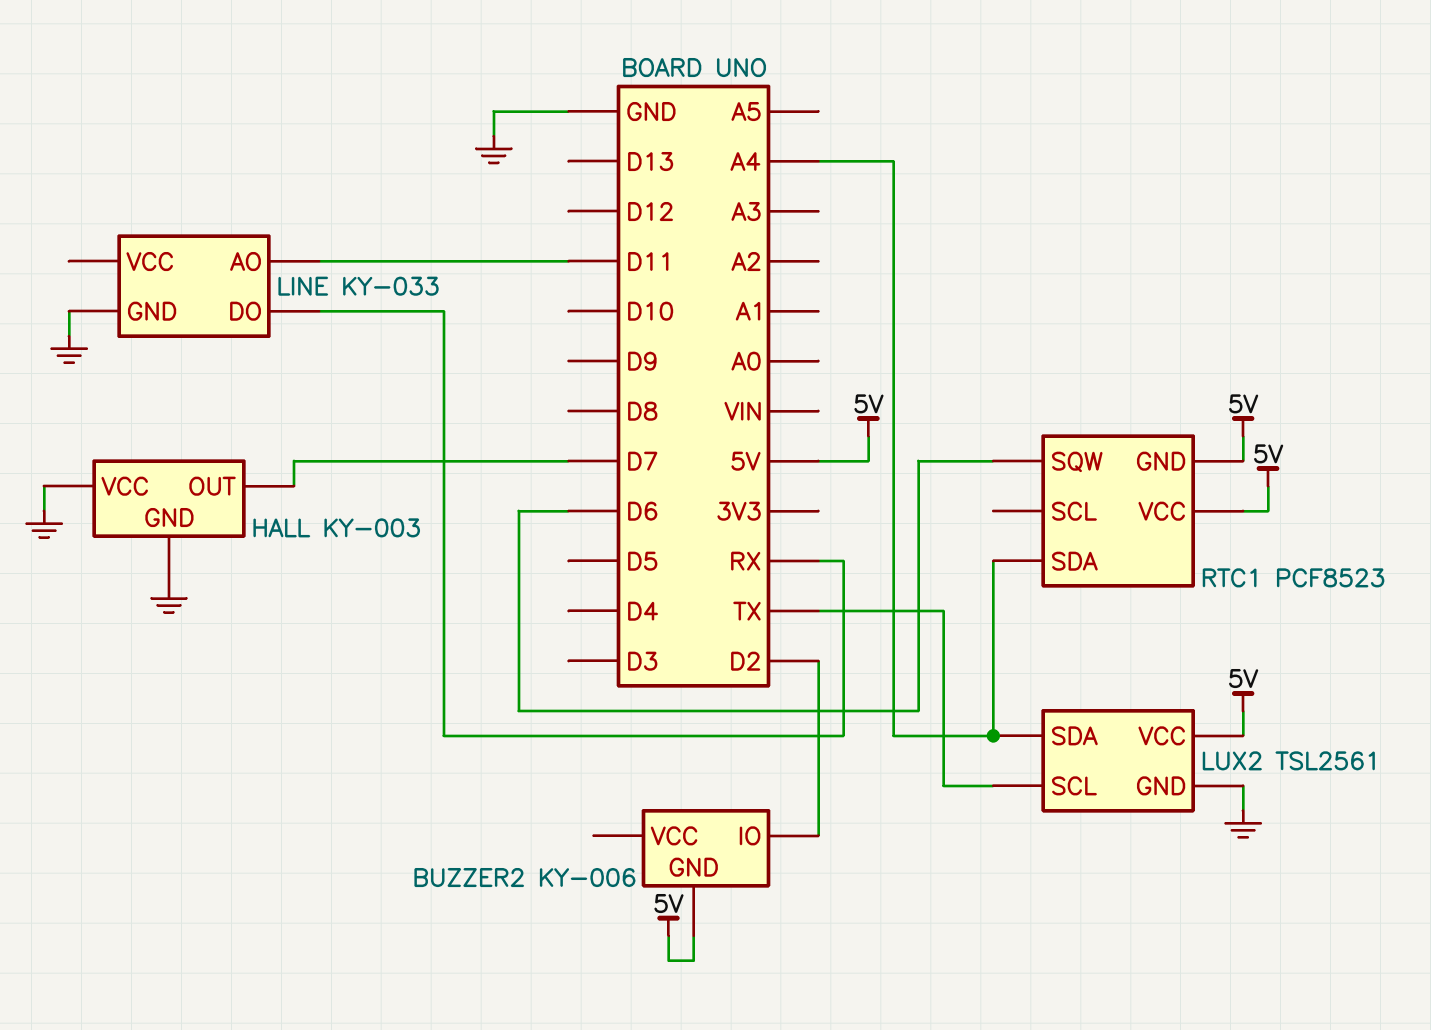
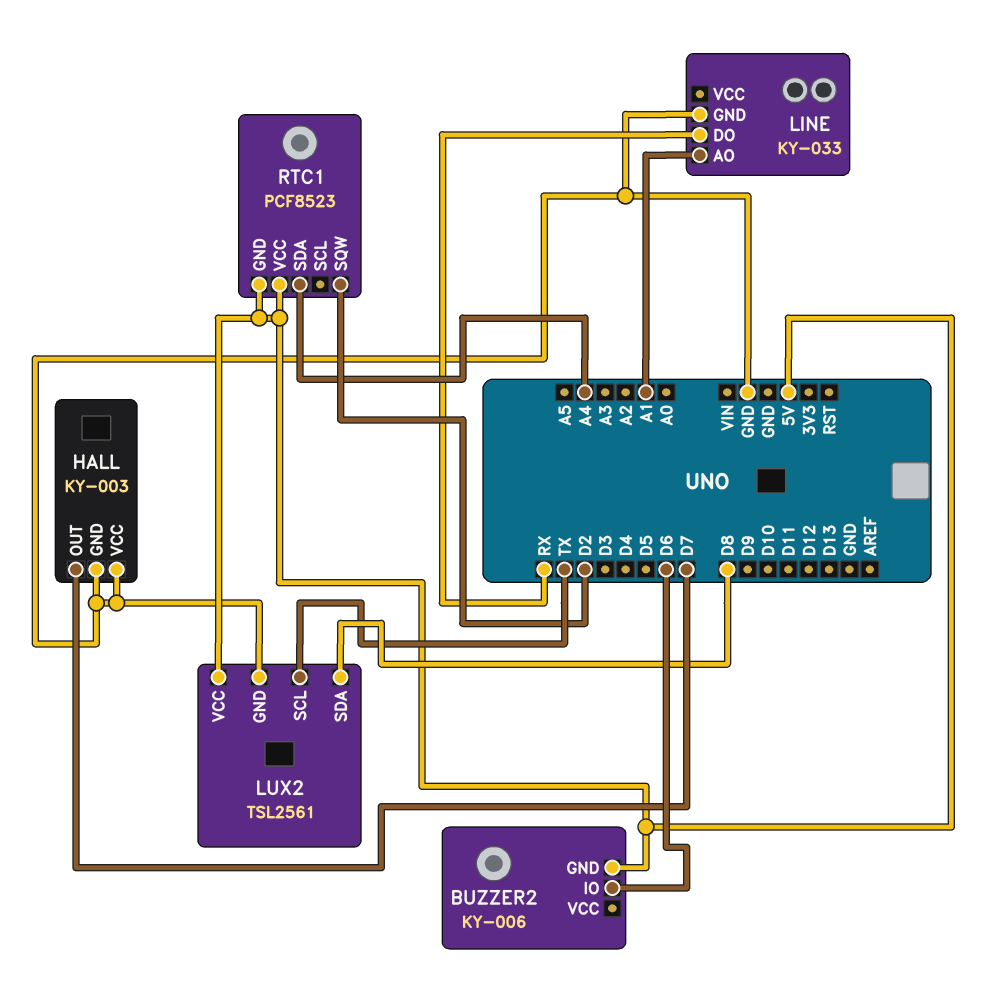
BUZZER2 pin IO: D2 -> D6
LINE pin AO: D11 -> A1
LUX2 pin SDA: A4 -> D8
RTC1 pin SQW: D6 -> D2

